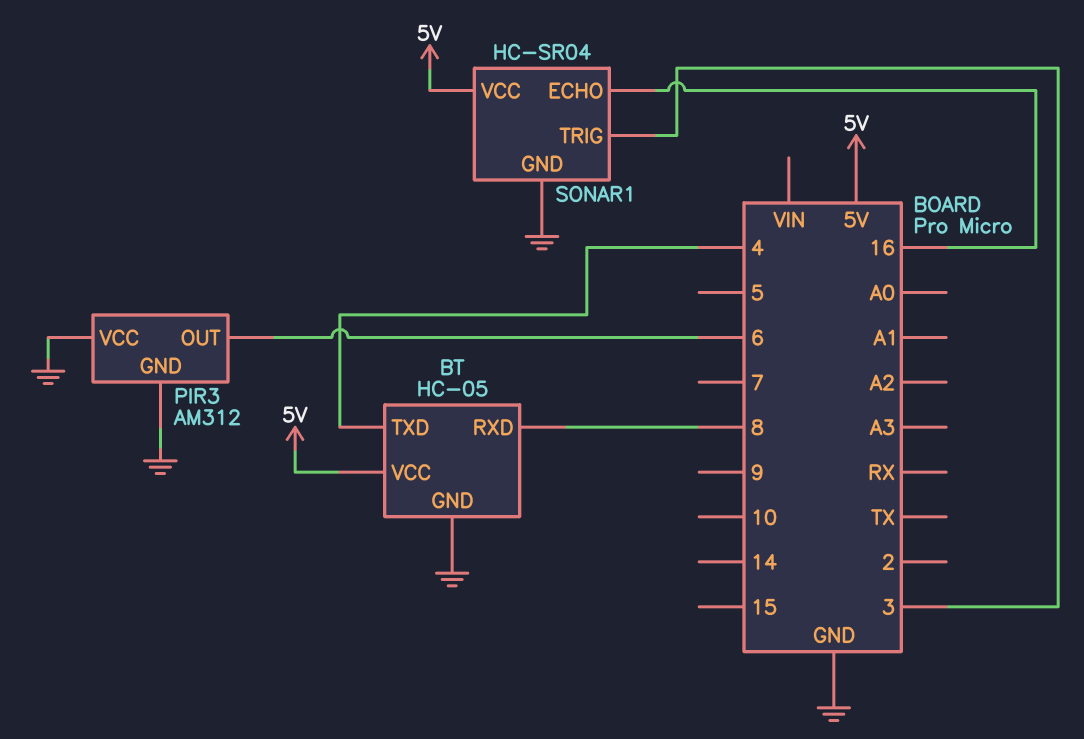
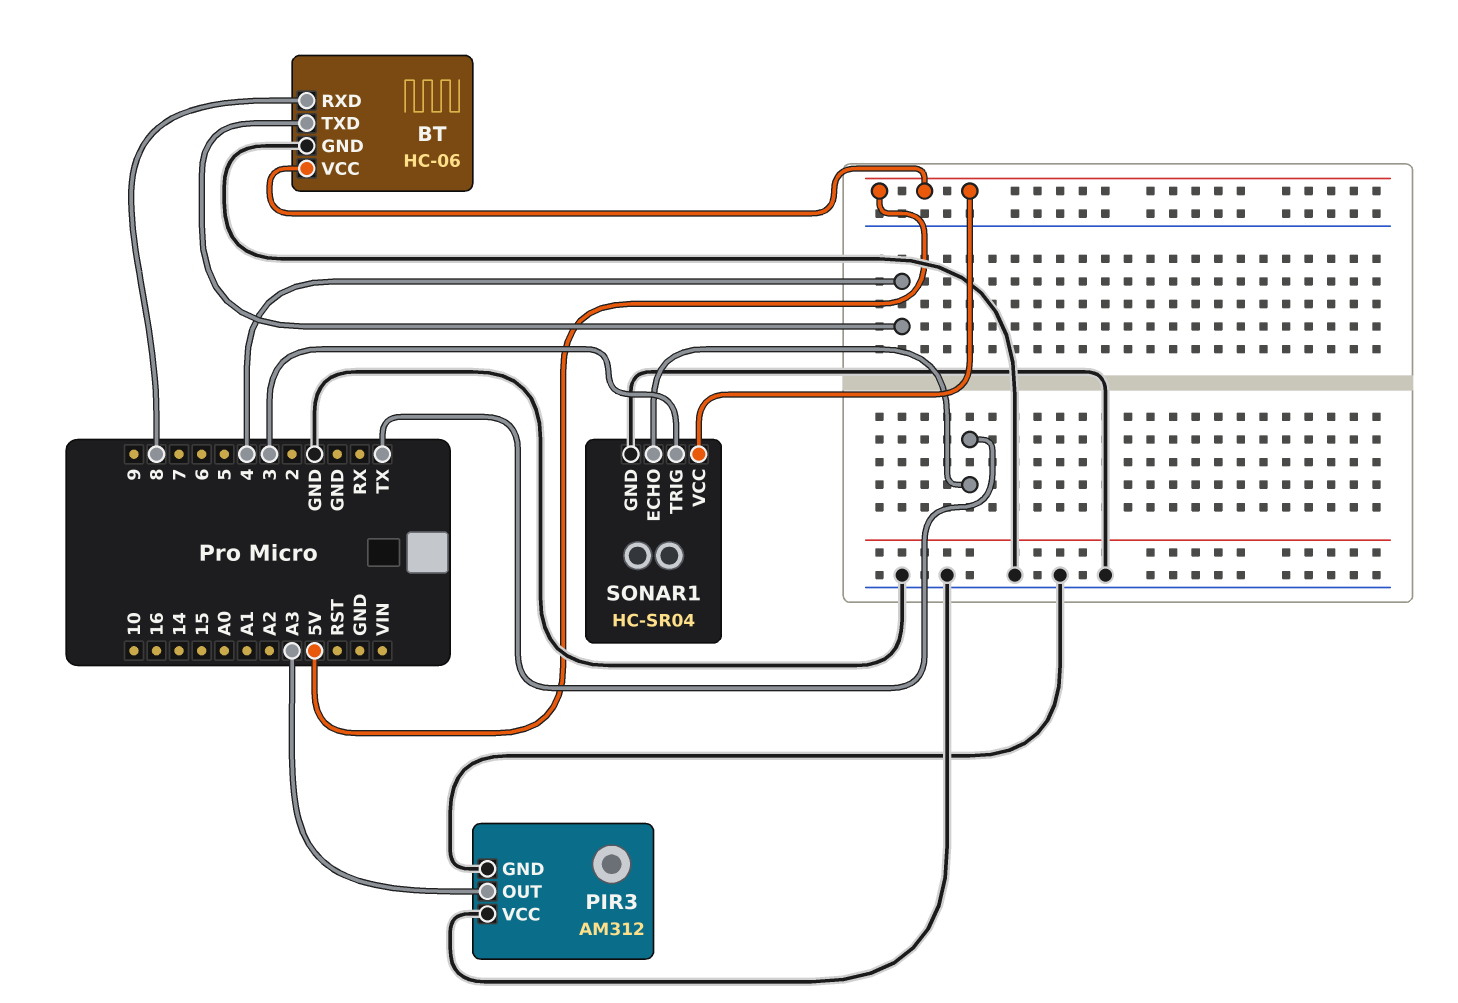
BT: HC-05 -> HC-06
PIR3 pin OUT: 6 -> A3
SONAR1 pin ECHO: 16 -> TX

